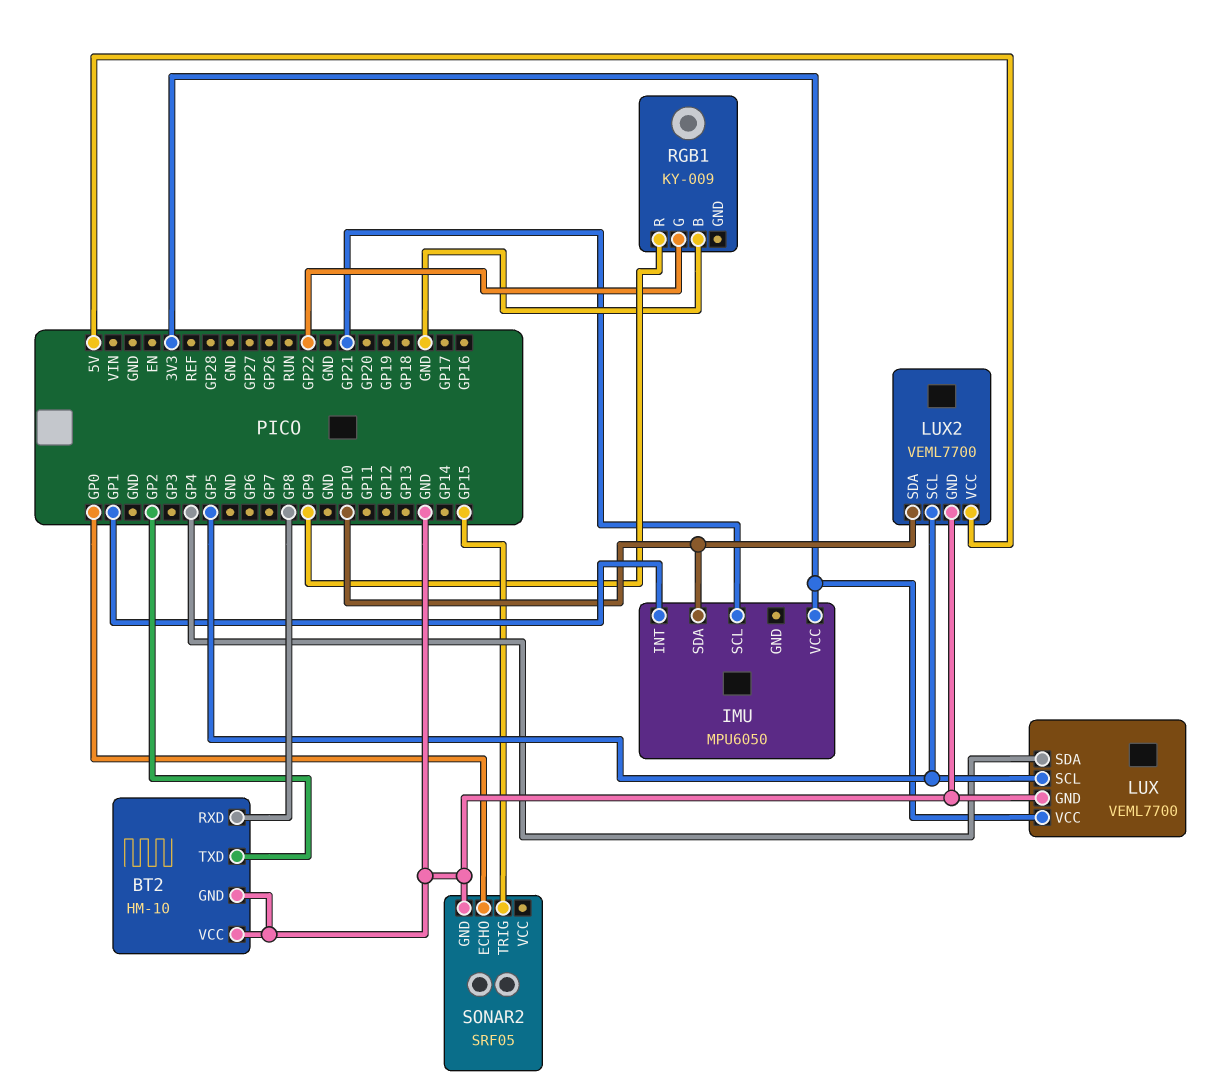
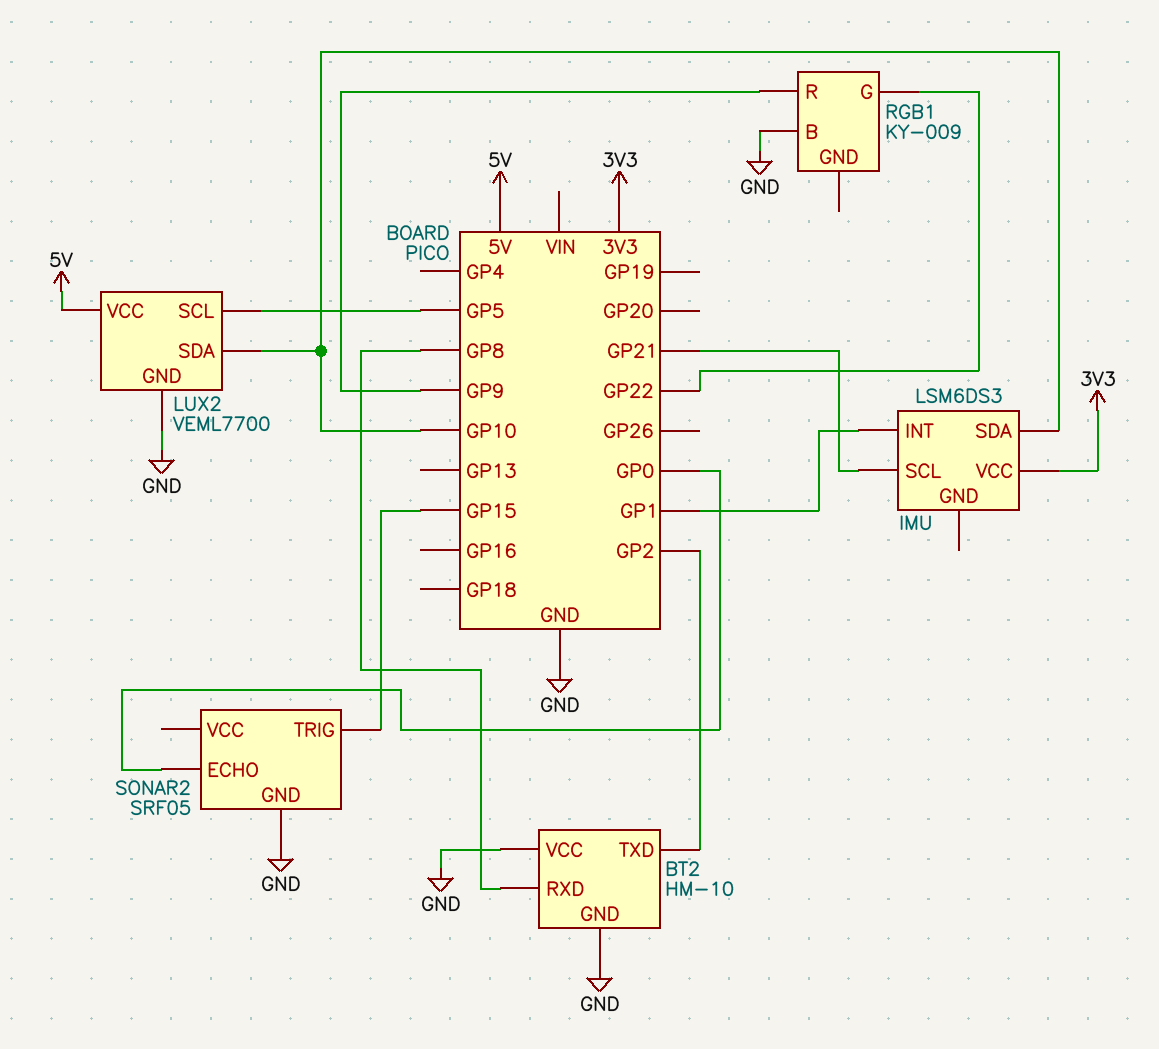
IMU: MPU6050 -> LSM6DS3
LUX: VEML7700 -> none
LUX pin GND: GND -> none
LUX pin SCL: GP5 -> none
LUX pin SDA: GP4 -> none
LUX pin VCC: 3V3 -> none

